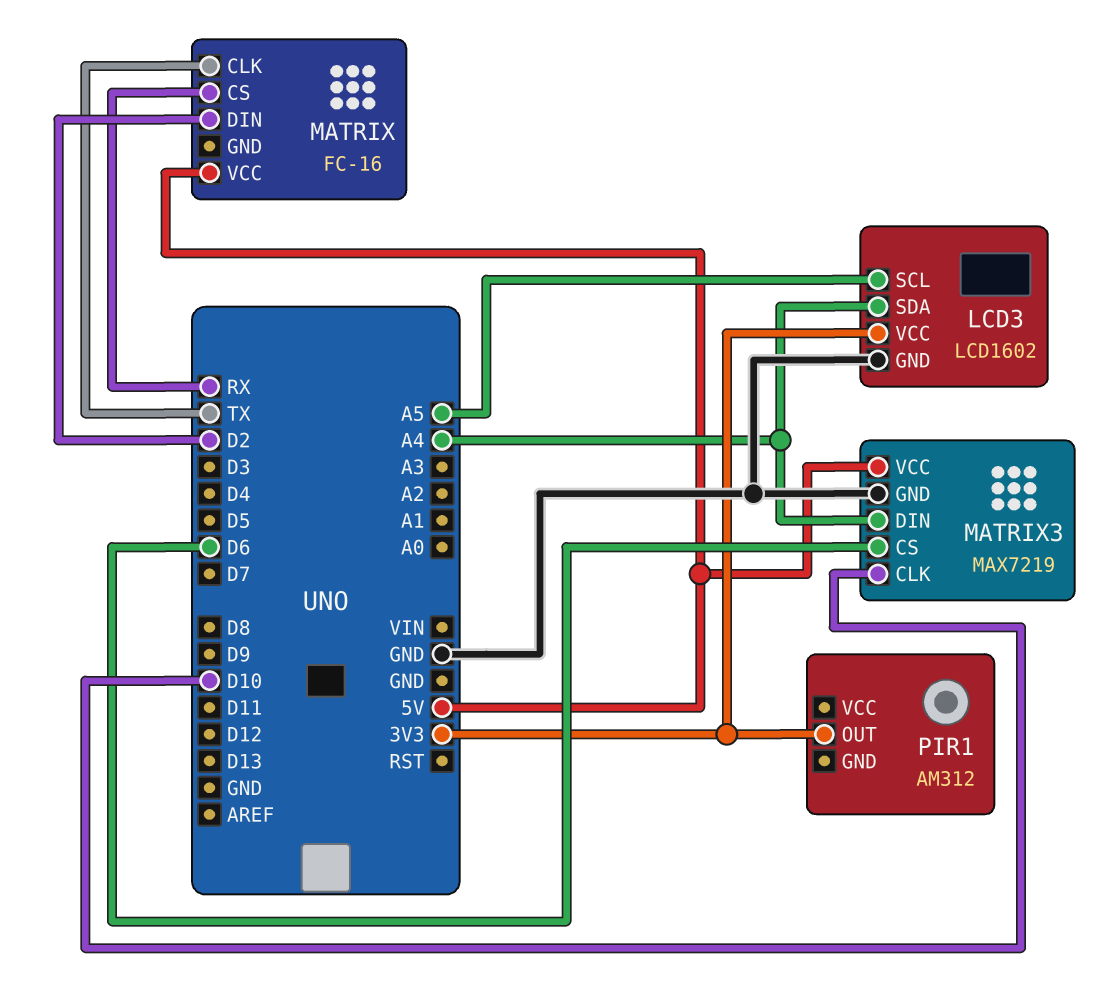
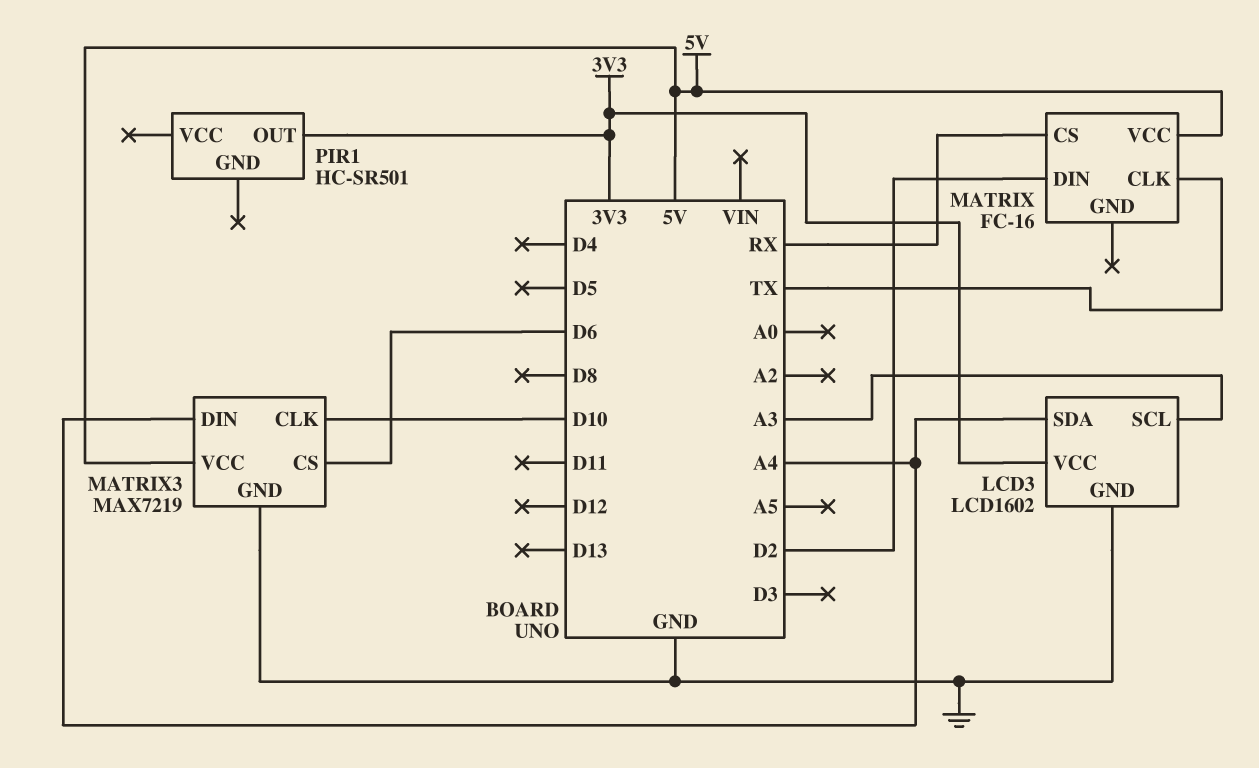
LCD3 pin SCL: A5 -> A3
PIR1: AM312 -> HC-SR501

